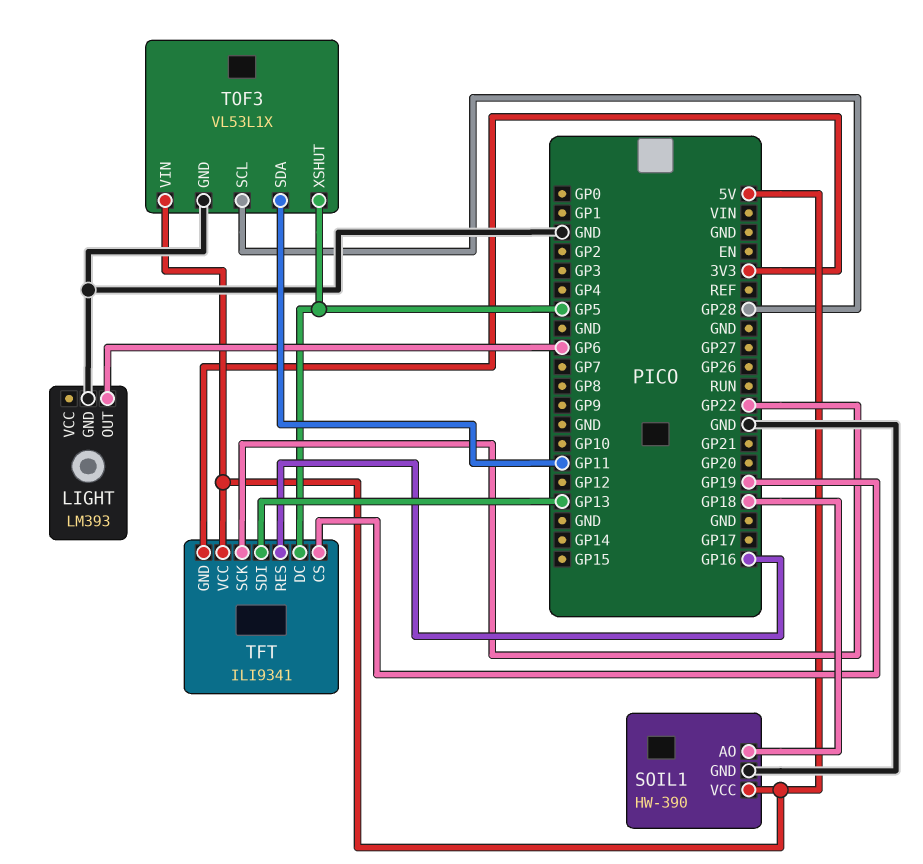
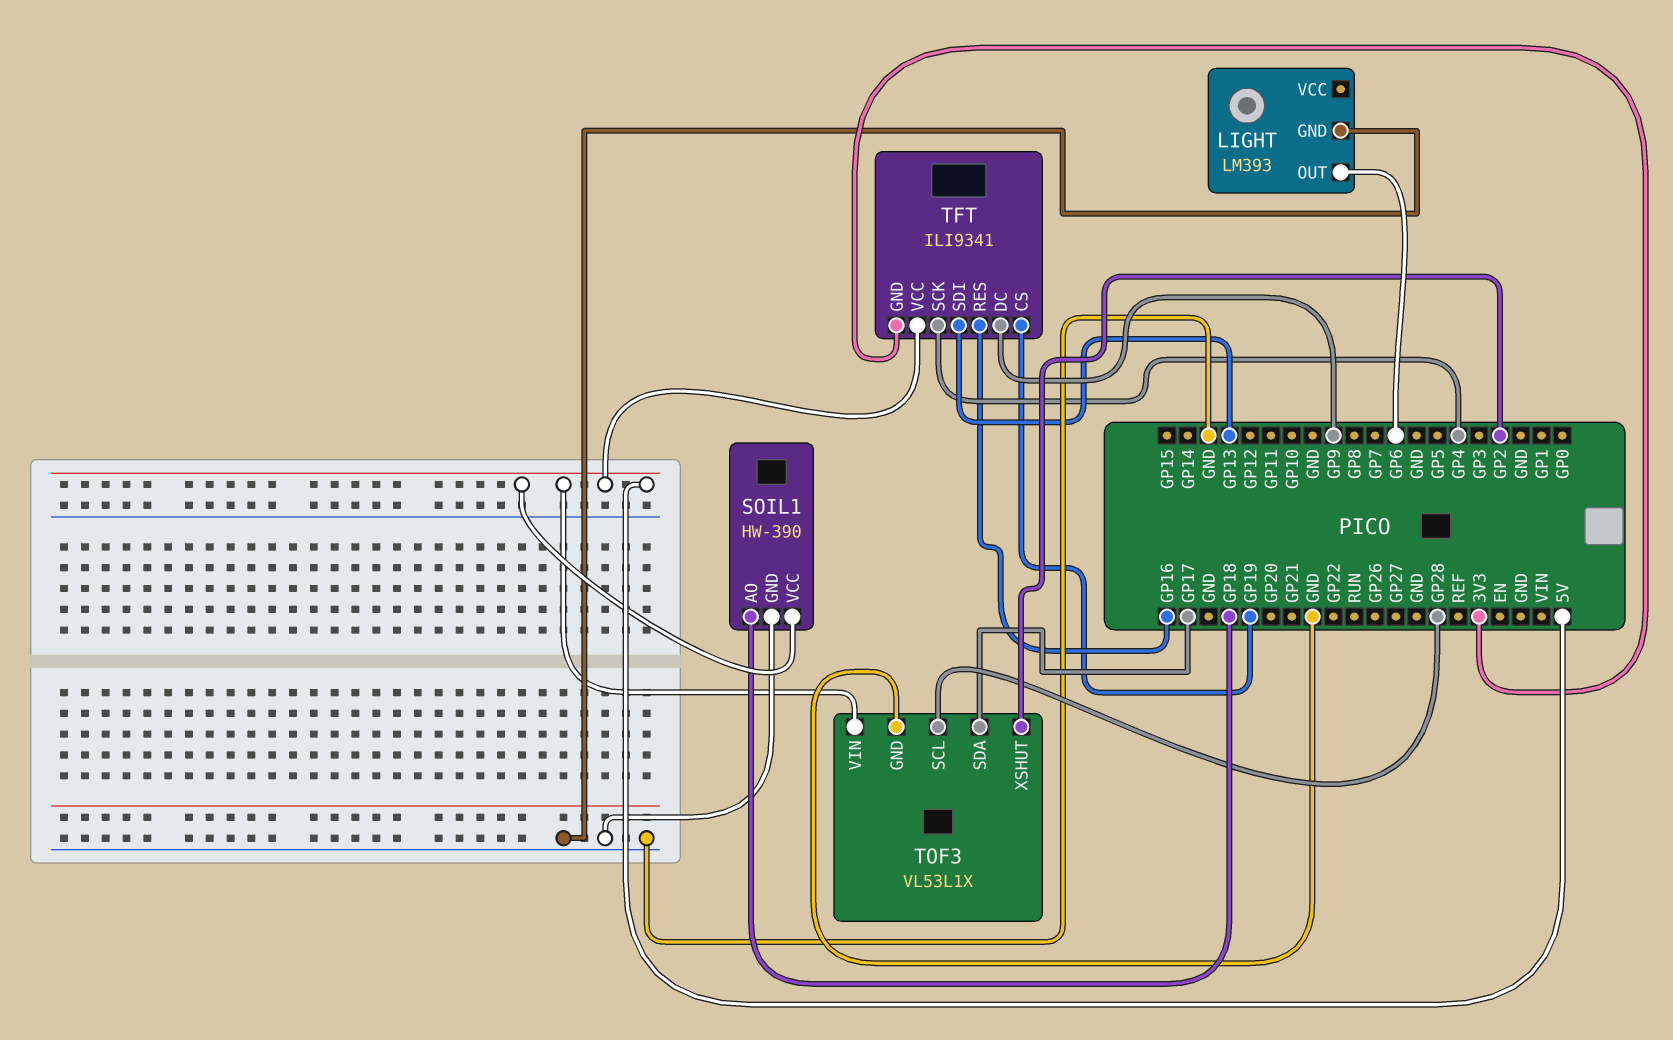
TFT pin DC: GP5 -> GP9
TFT pin SCK: GP22 -> GP4
TOF3 pin SDA: GP11 -> GP17
TOF3 pin XSHUT: GP5 -> GP2

